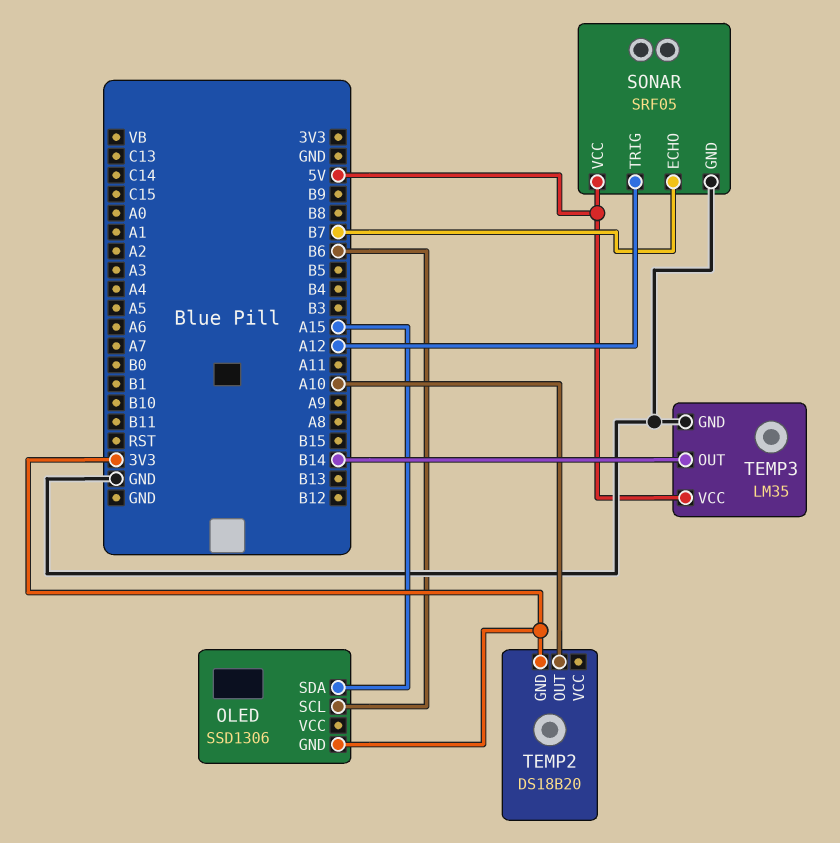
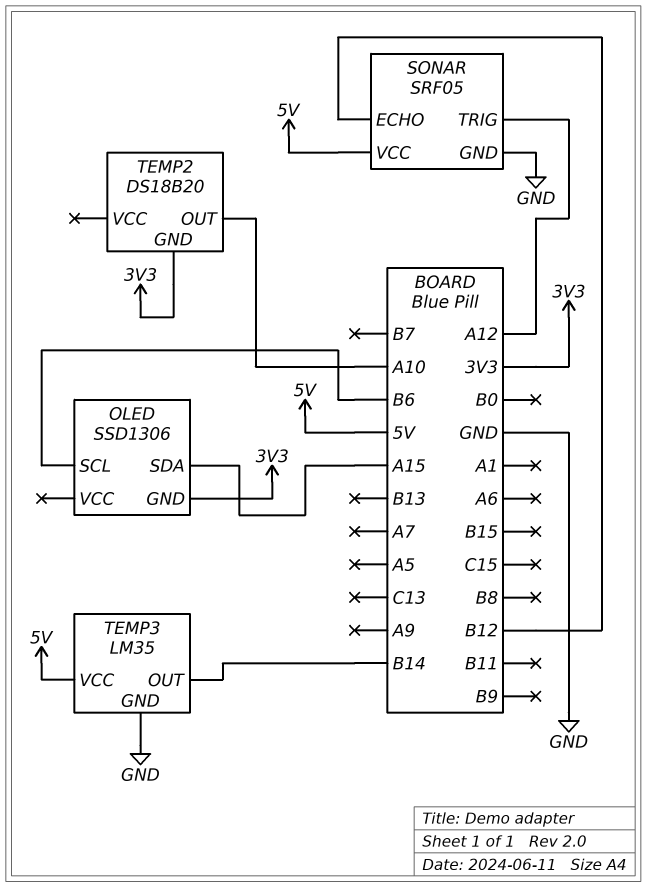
SONAR pin ECHO: B7 -> B12

